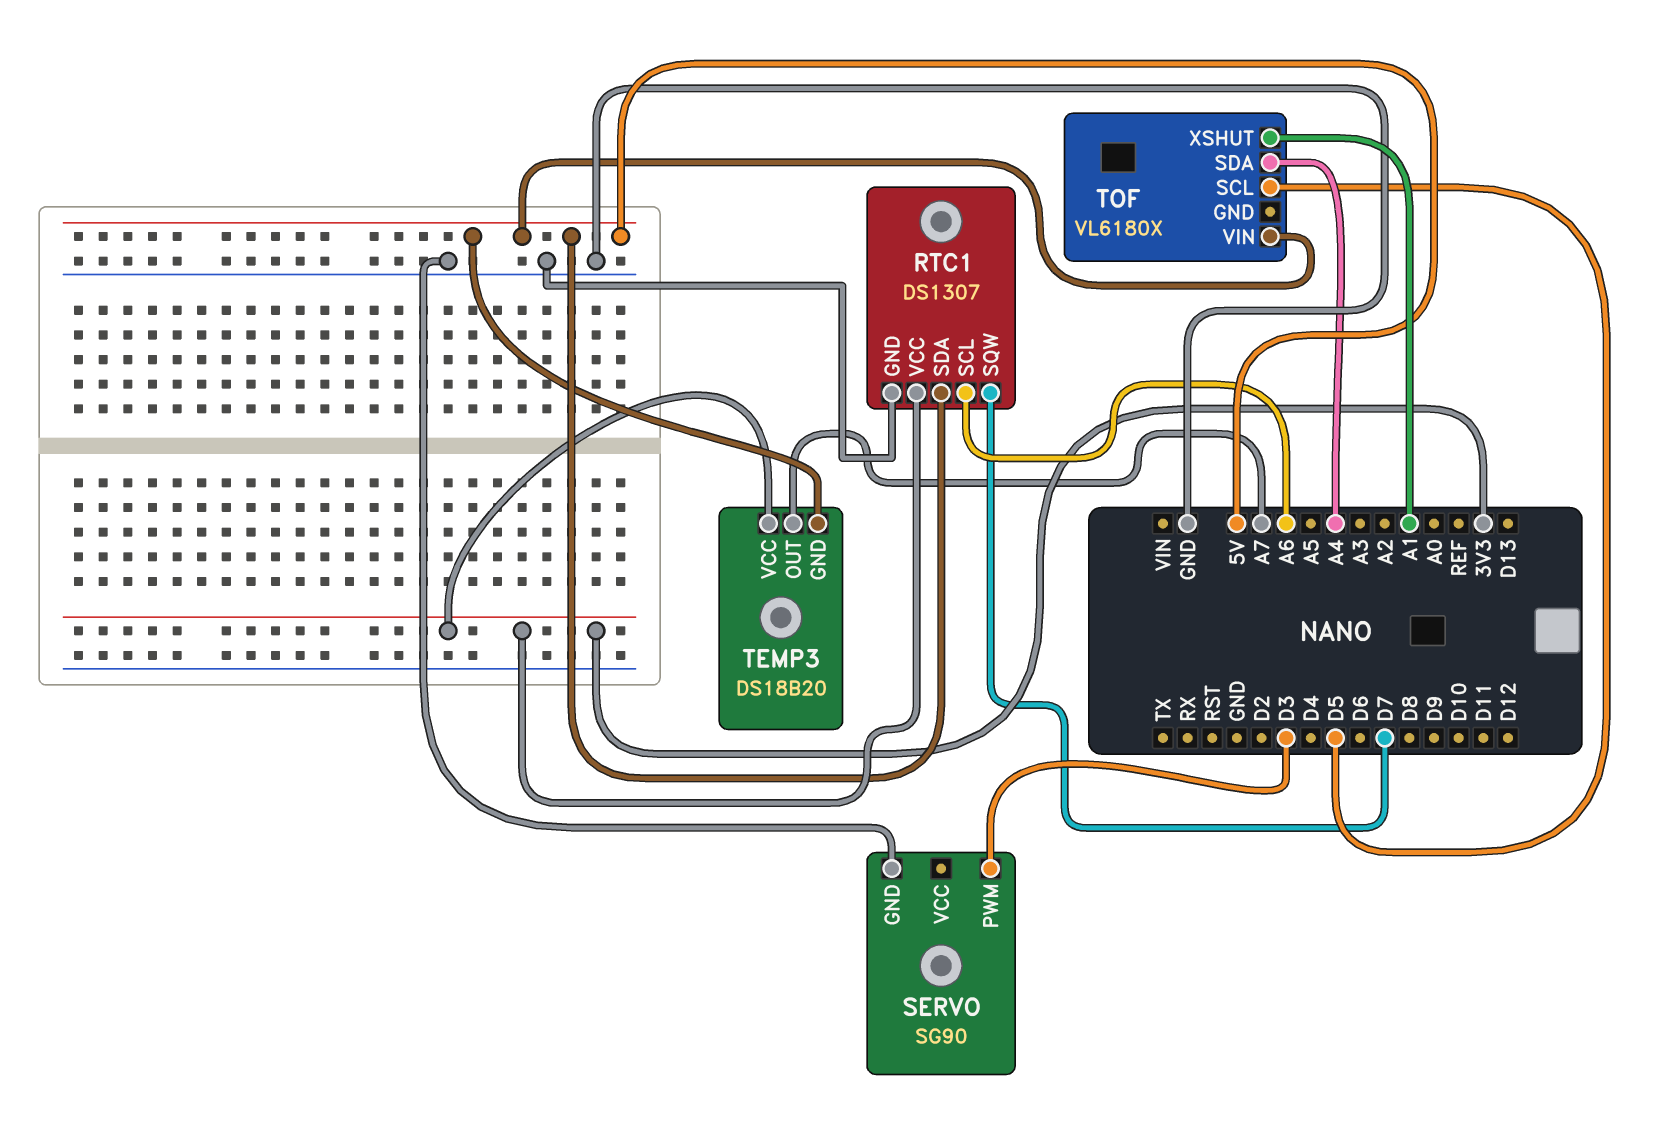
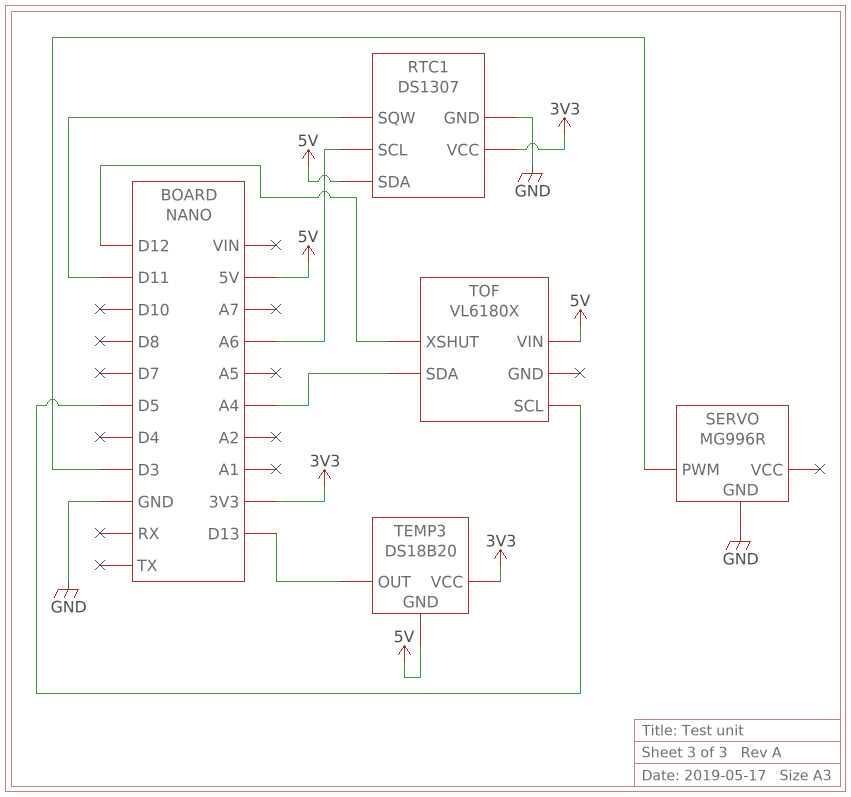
RTC1 pin SQW: D7 -> D11
SERVO: SG90 -> MG996R
TEMP3 pin OUT: A7 -> D13
TOF pin XSHUT: A1 -> D12

